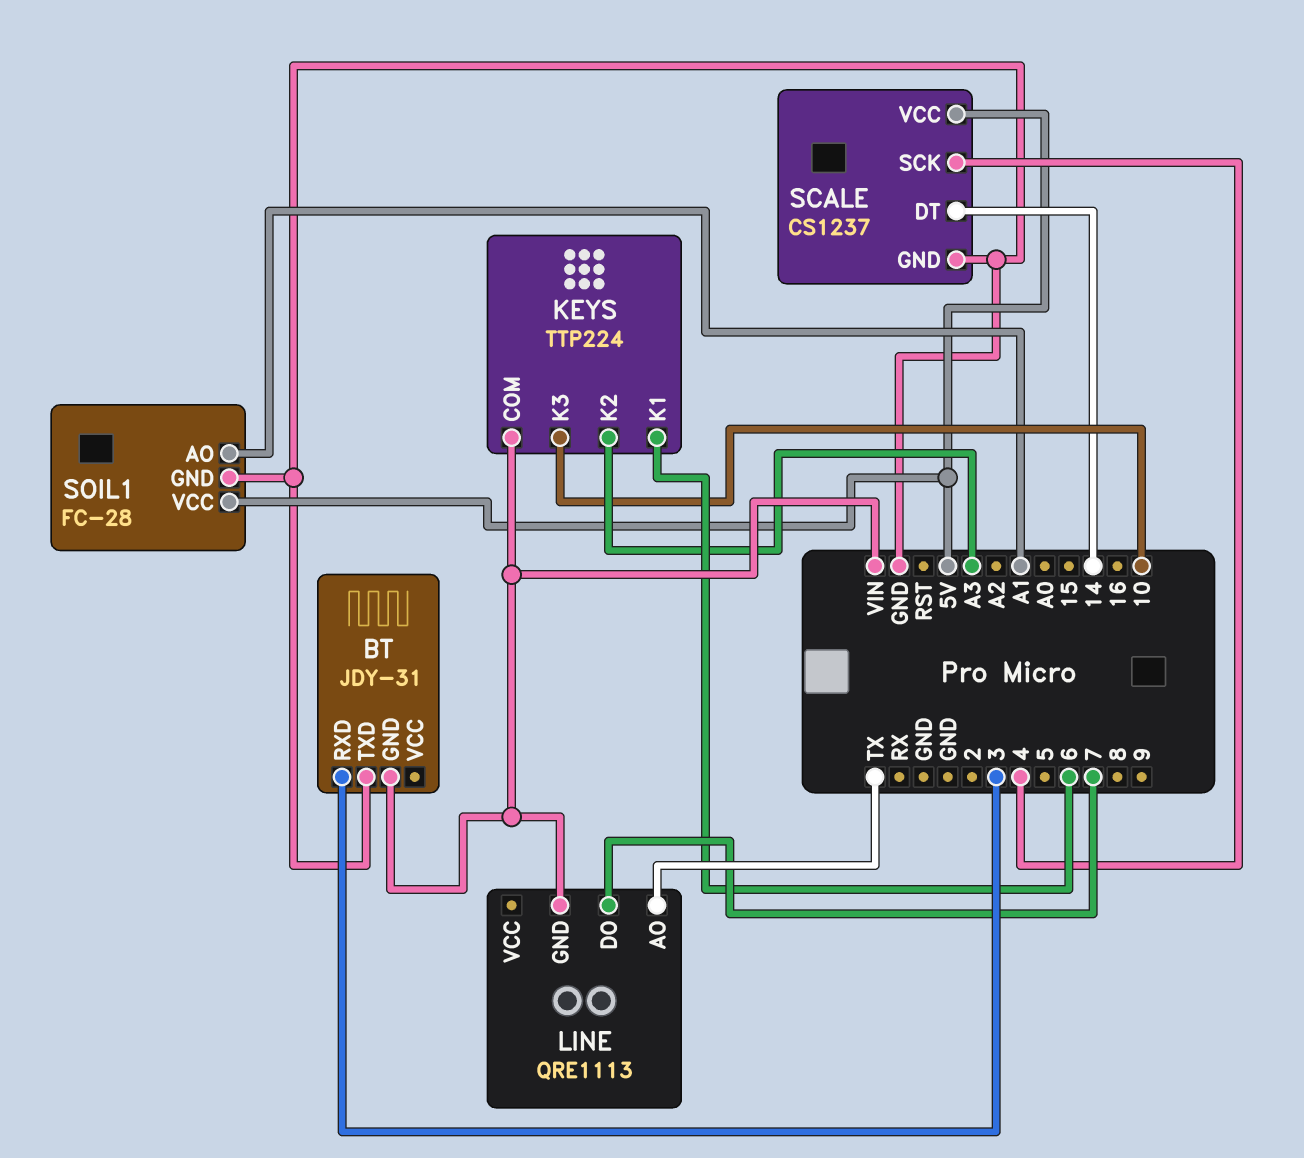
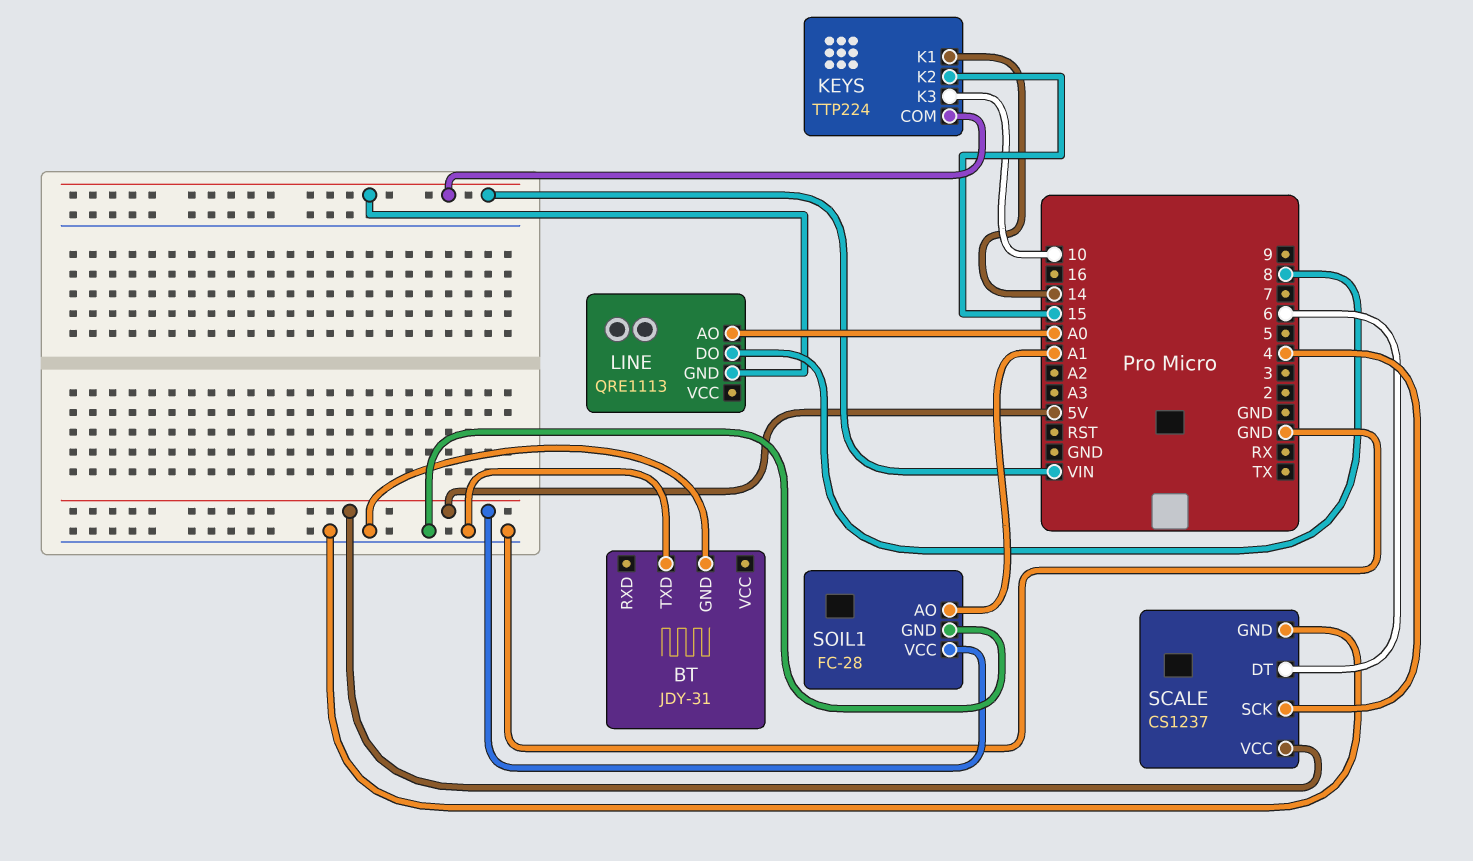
BT pin GND: VIN -> GND
BT pin RXD: 3 -> none
KEYS pin K1: 6 -> 14
KEYS pin K2: A3 -> 15
LINE pin AO: TX -> A0
LINE pin DO: 7 -> 8
SCALE pin DT: 14 -> 6

